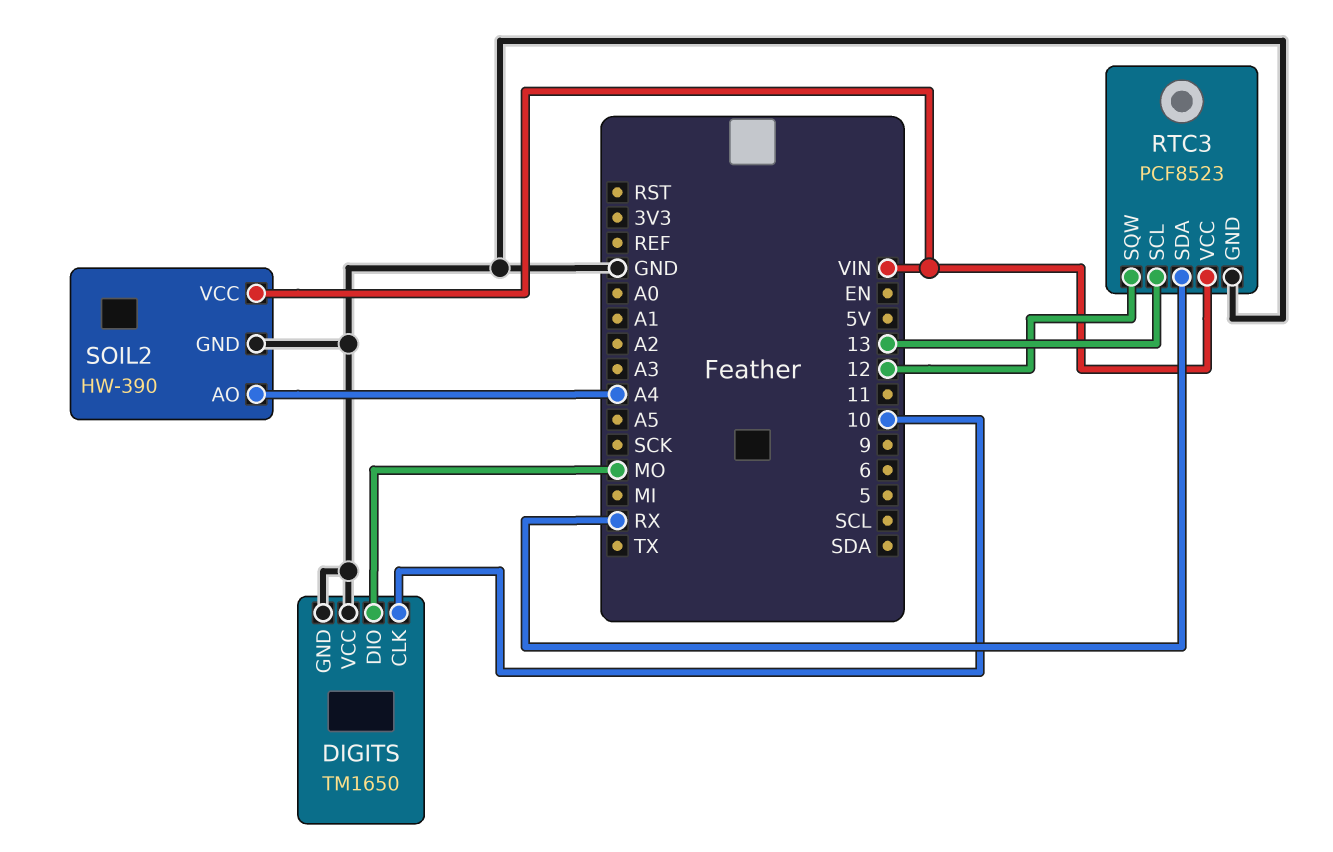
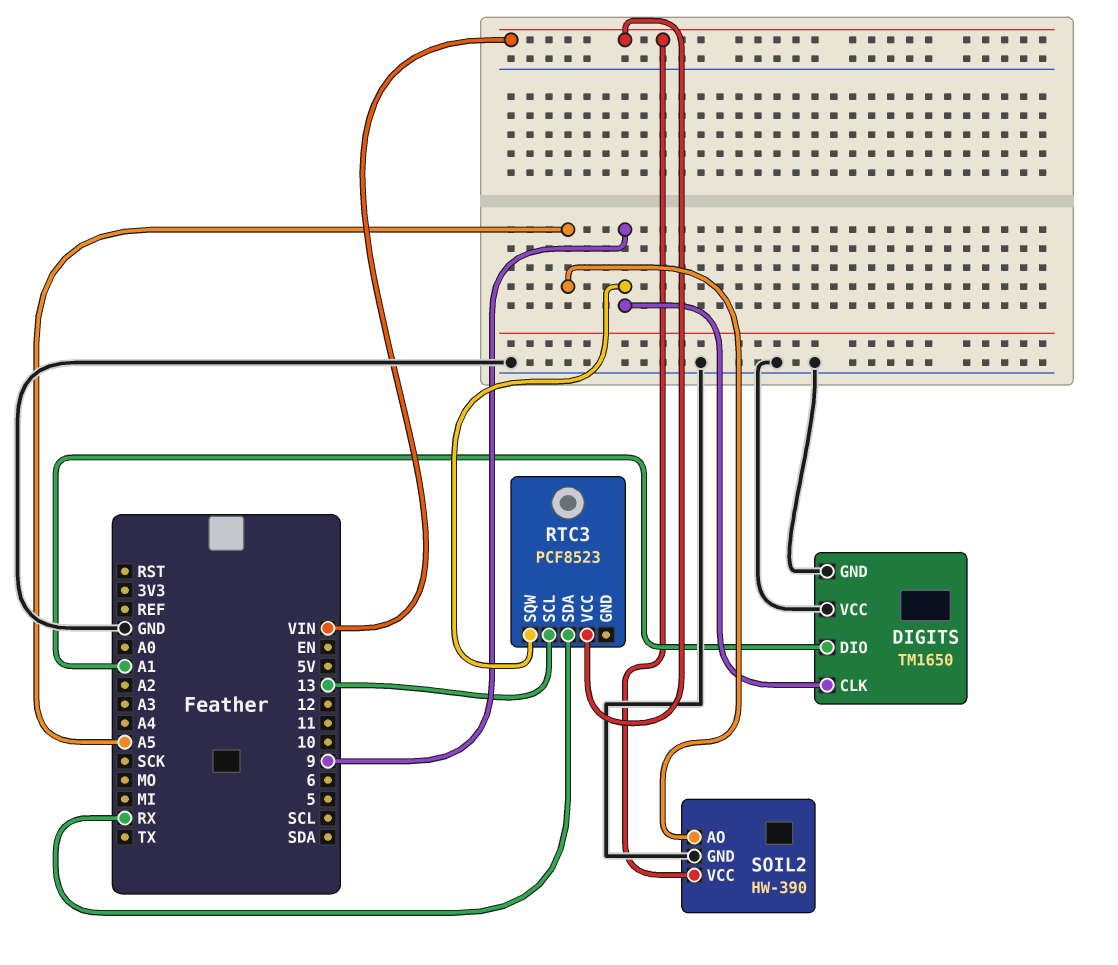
DIGITS pin CLK: 10 -> 9
DIGITS pin DIO: MO -> A1
RTC3 pin GND: GND -> none
RTC3 pin SQW: 12 -> 9
SOIL2 pin AO: A4 -> A5

